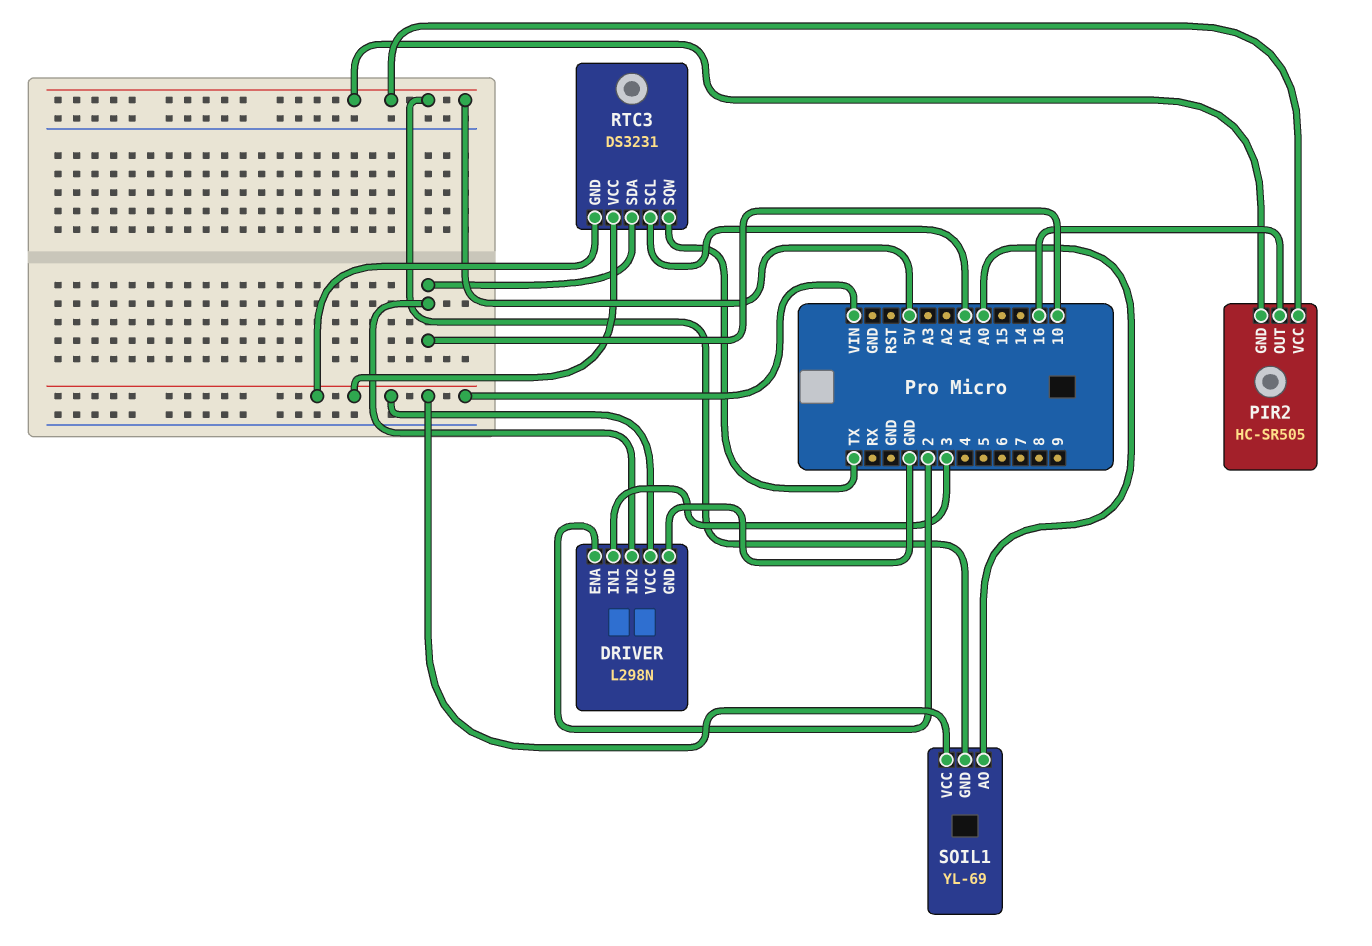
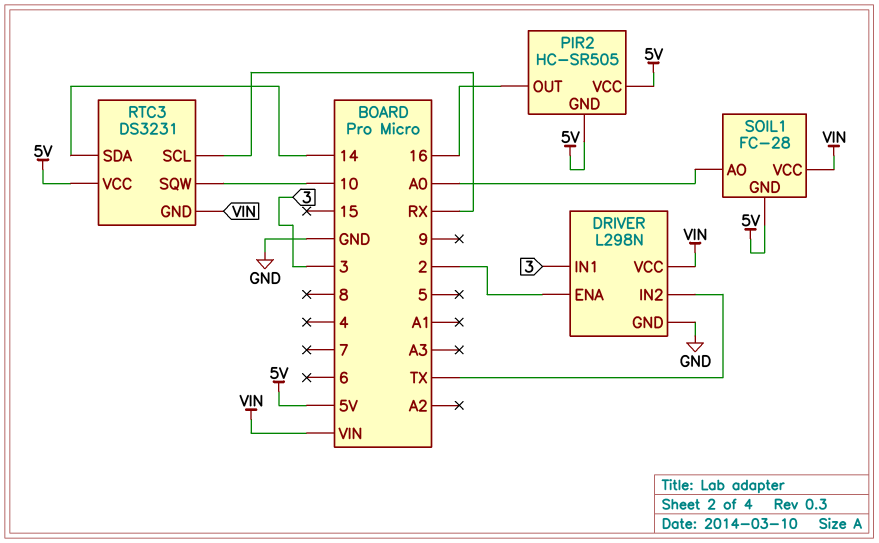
DRIVER pin IN2: 10 -> TX
RTC3 pin SCL: A1 -> RX
RTC3 pin SDA: 10 -> 14
RTC3 pin SQW: TX -> 10
RTC3 pin VCC: VIN -> 5V
SOIL1: YL-69 -> FC-28

